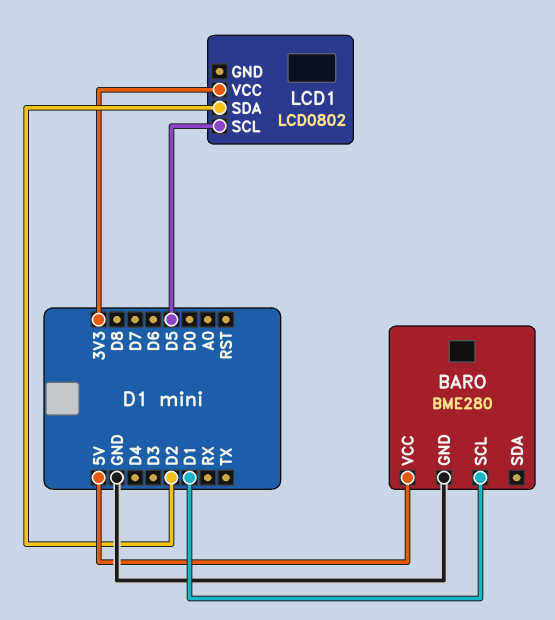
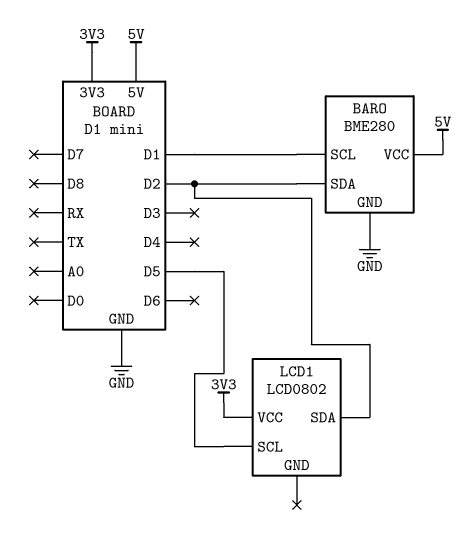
BARO pin SDA: none -> D2

